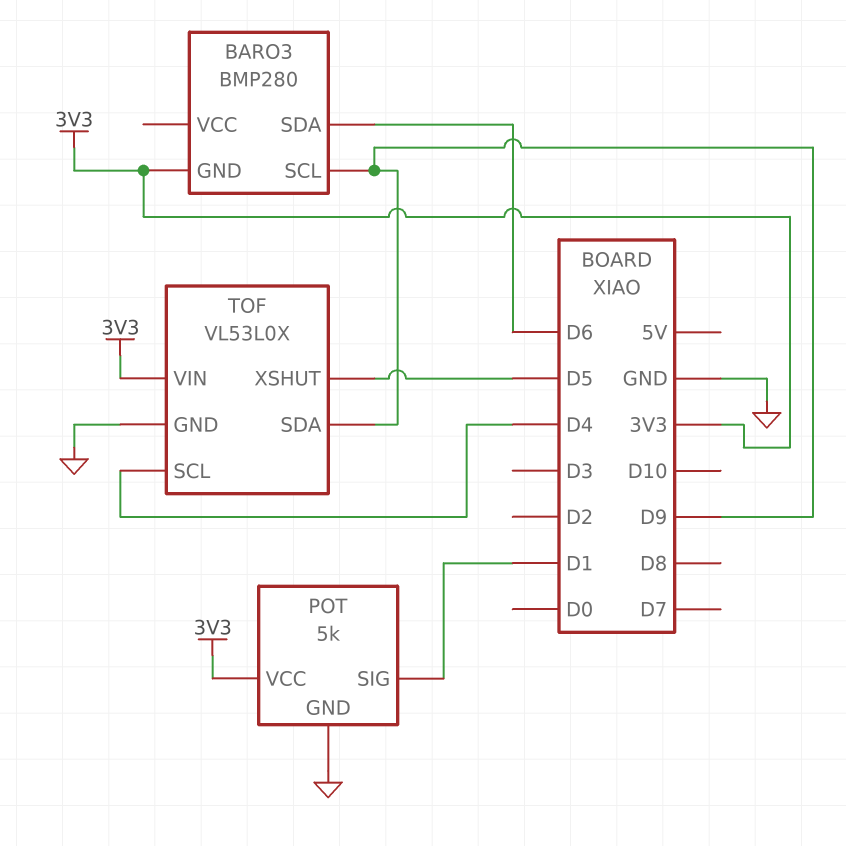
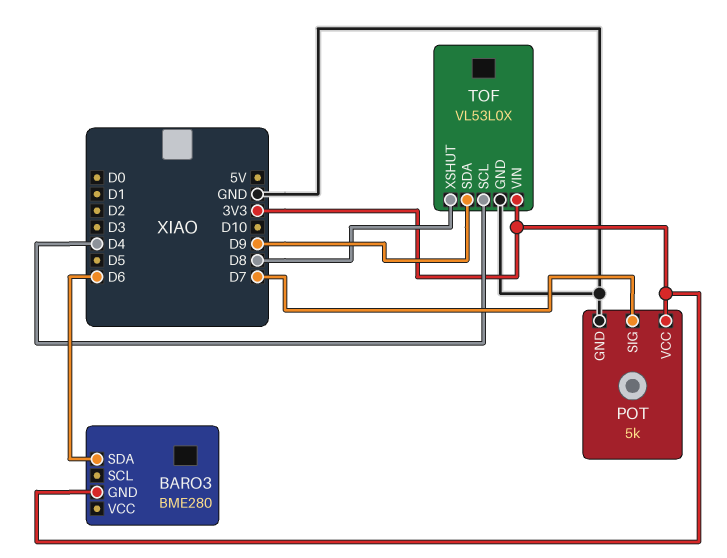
BARO3: BMP280 -> BME280
BARO3 pin SCL: D9 -> none
POT pin SIG: D1 -> D7
TOF pin XSHUT: D5 -> D8

